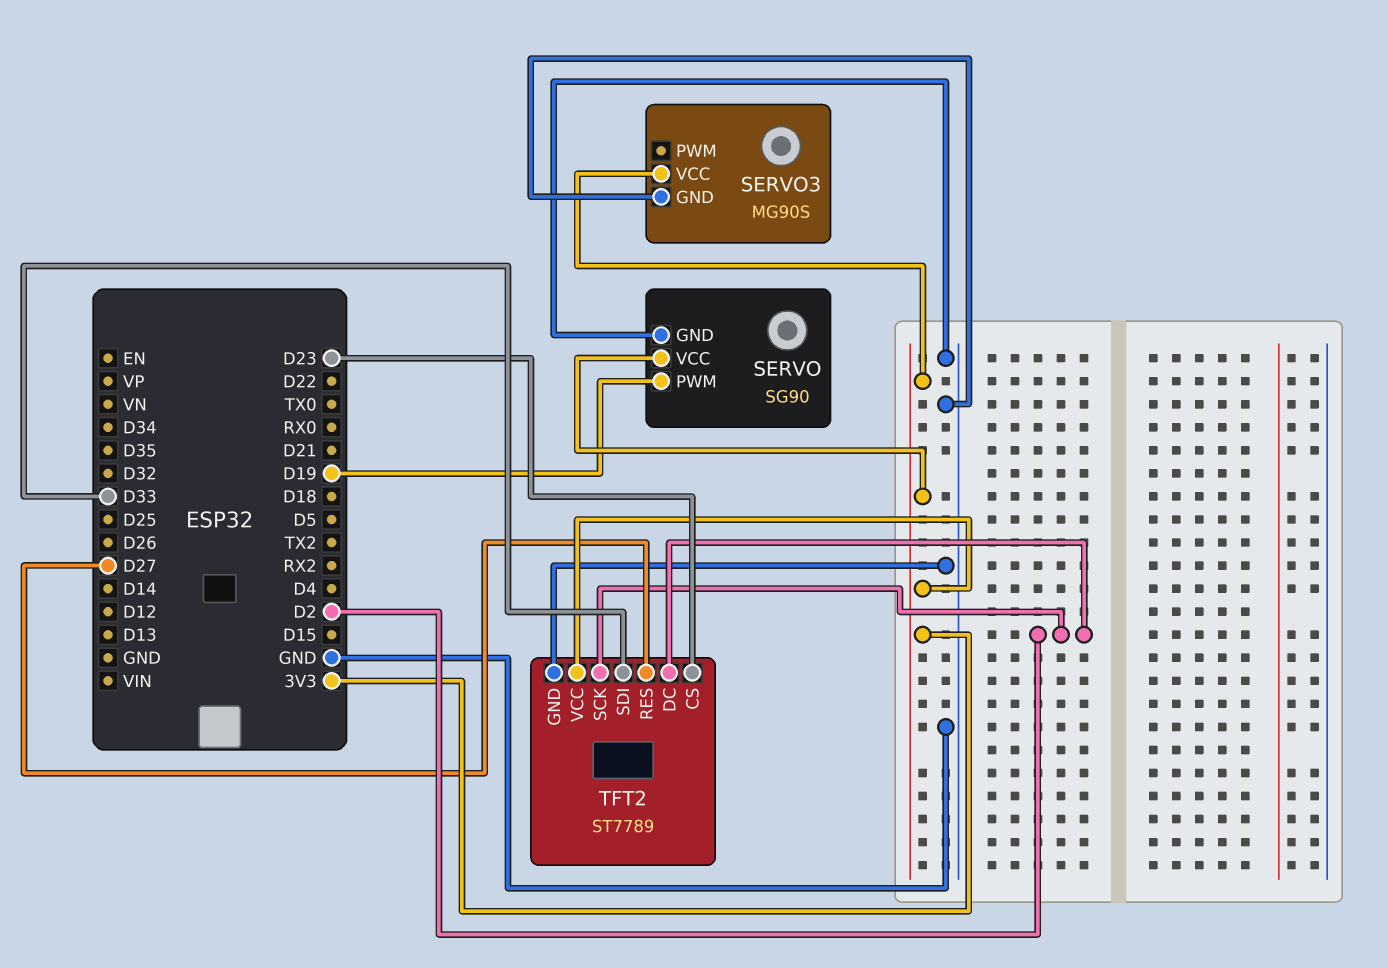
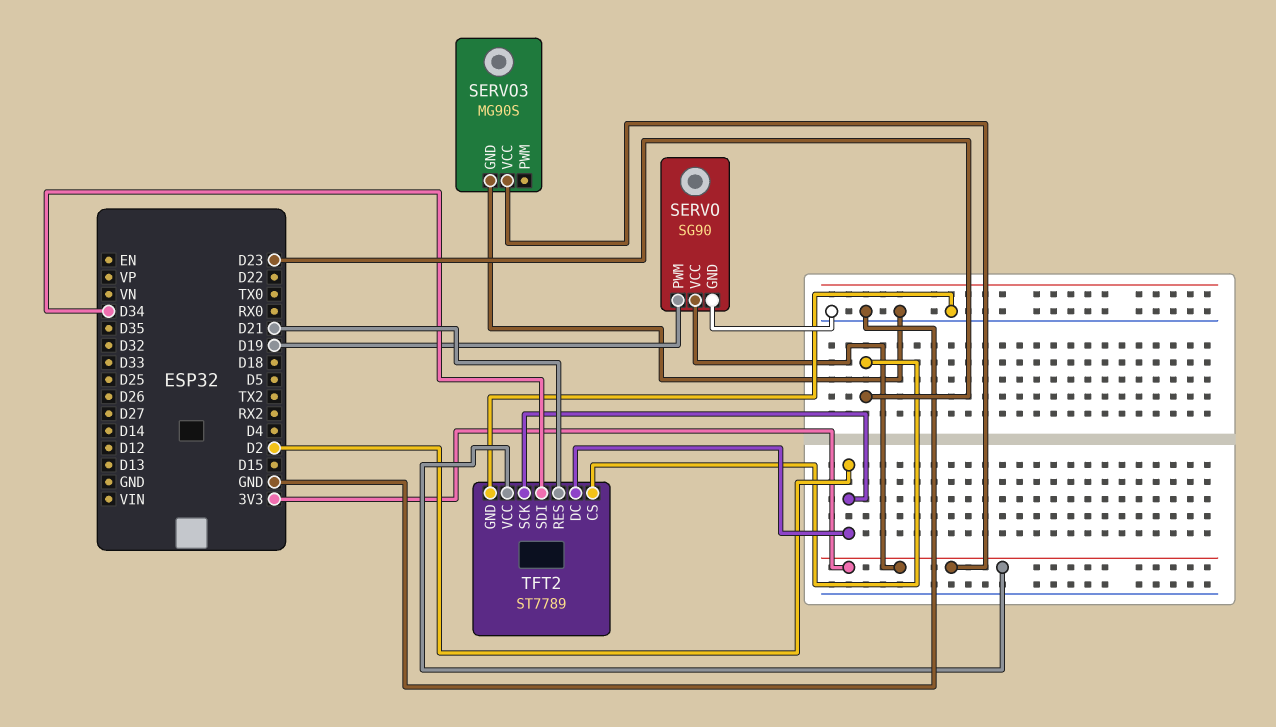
TFT2 pin RES: D27 -> D21
TFT2 pin SDI: D33 -> D34

